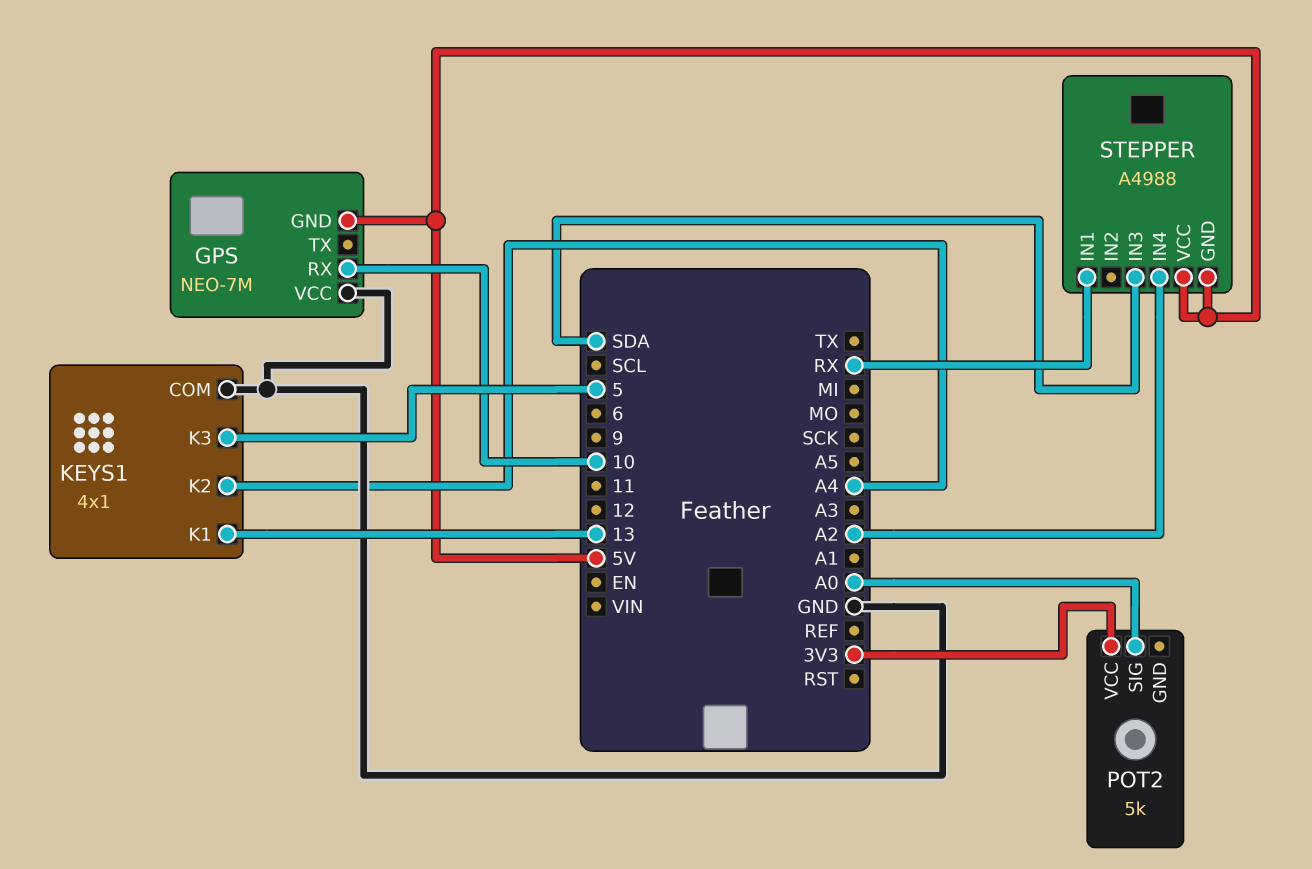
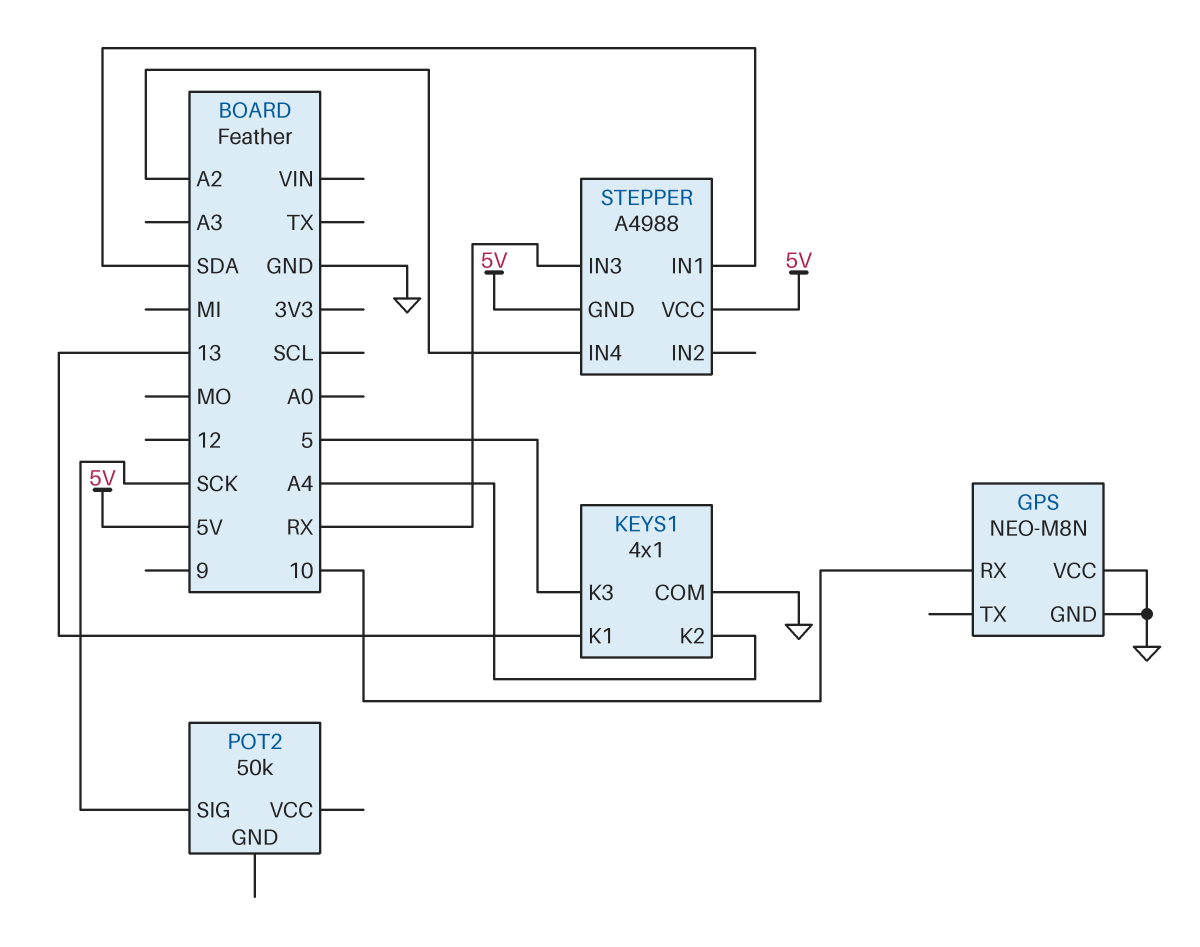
GPS: NEO-7M -> NEO-M8N
GPS pin GND: 5V -> GND
POT2: 5k -> 50k
POT2 pin SIG: A0 -> SCK
POT2 pin VCC: 3V3 -> none
STEPPER pin IN1: RX -> SDA
STEPPER pin IN3: SDA -> RX

